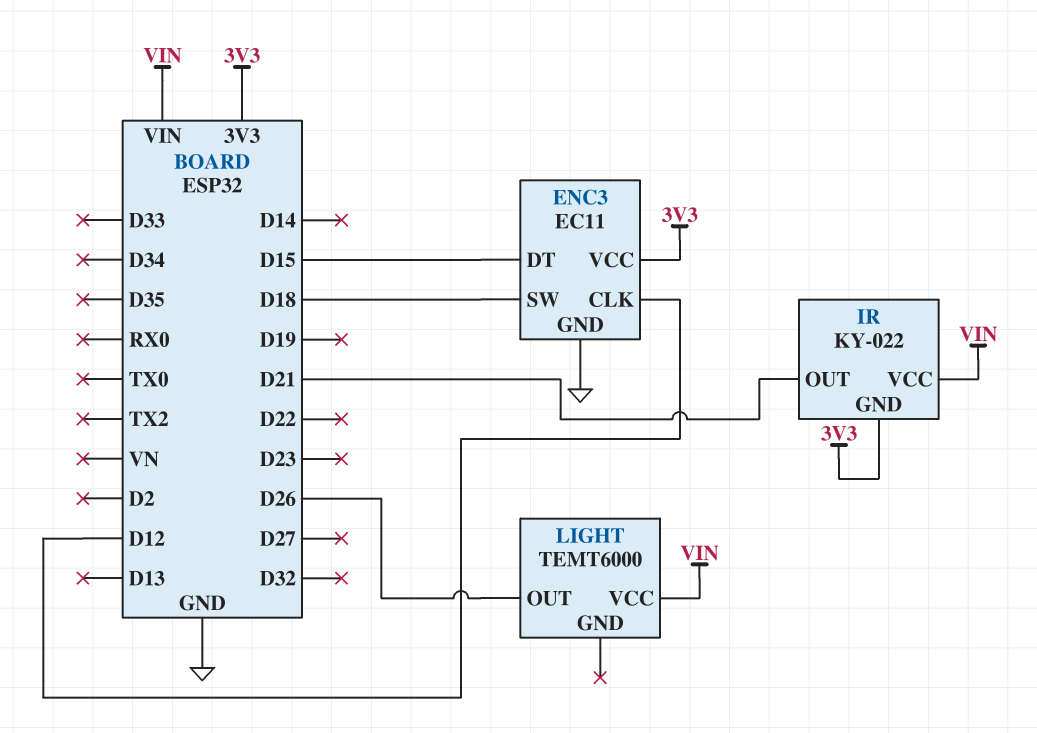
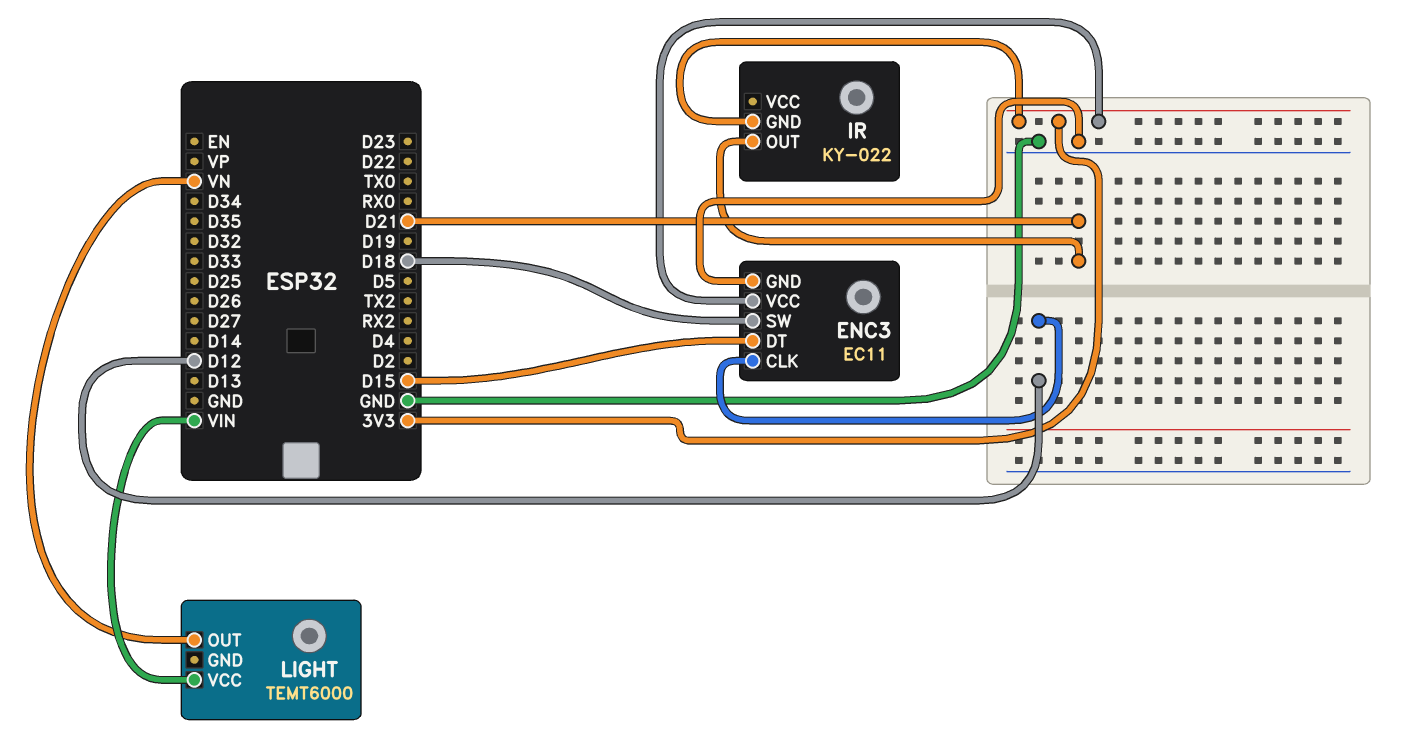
IR pin VCC: VIN -> none
LIGHT pin OUT: D26 -> VN

